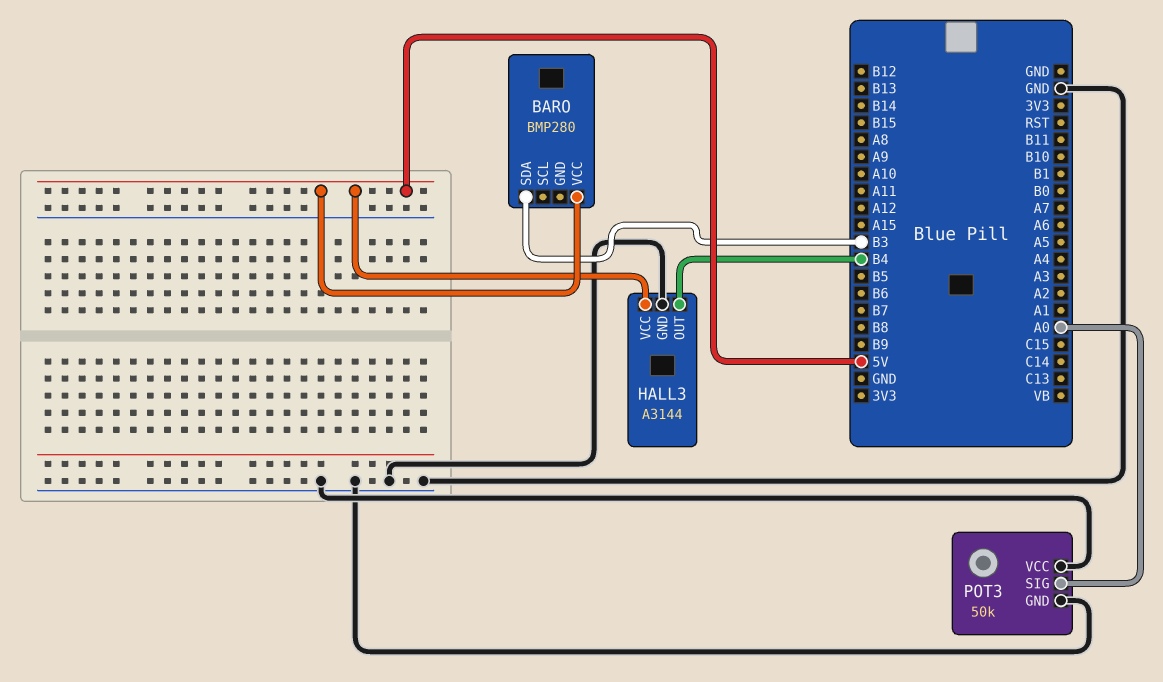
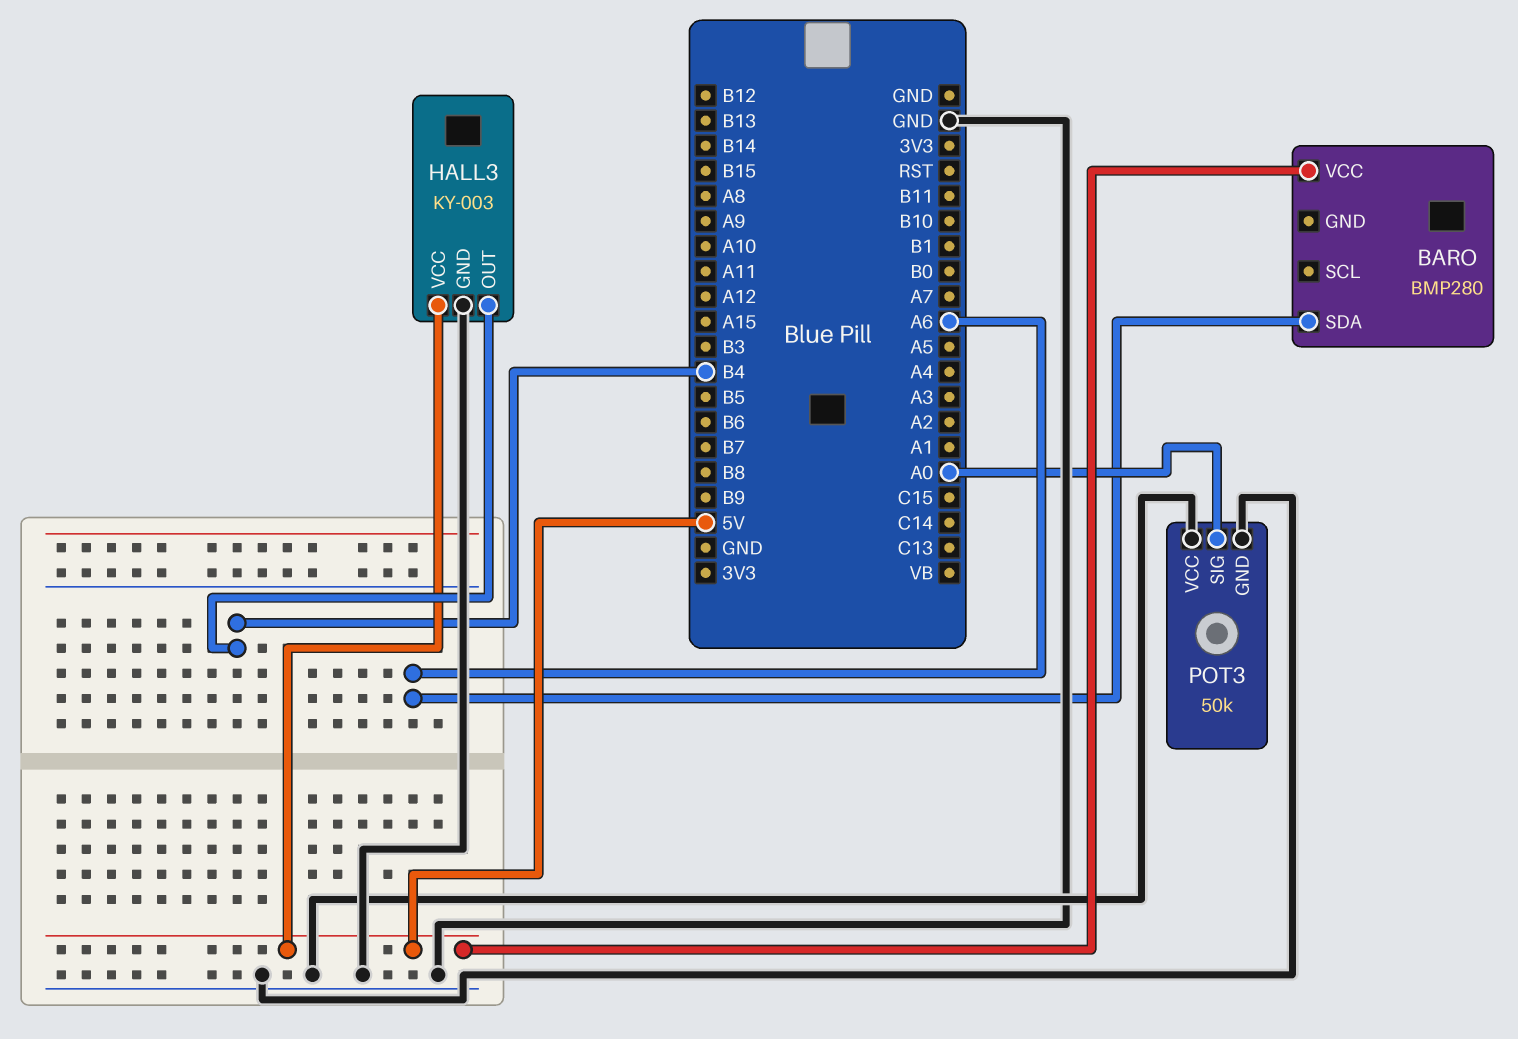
BARO pin SDA: B3 -> A6
HALL3: A3144 -> KY-003

